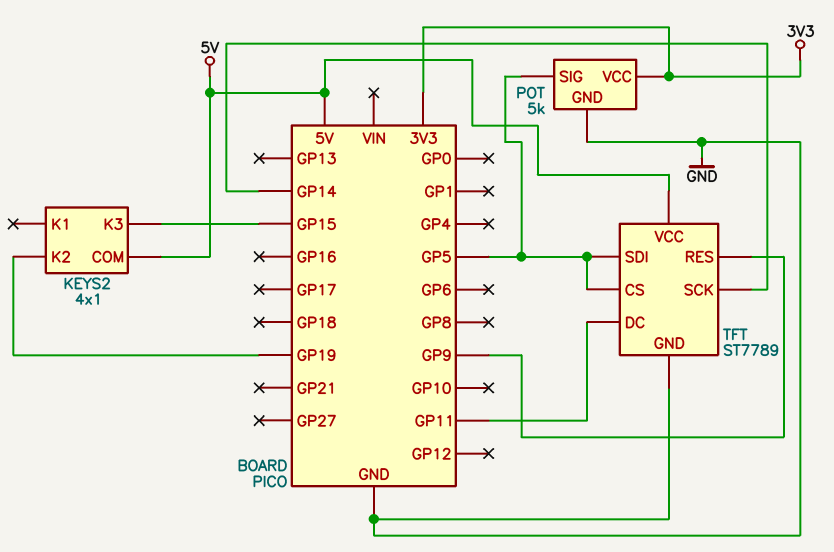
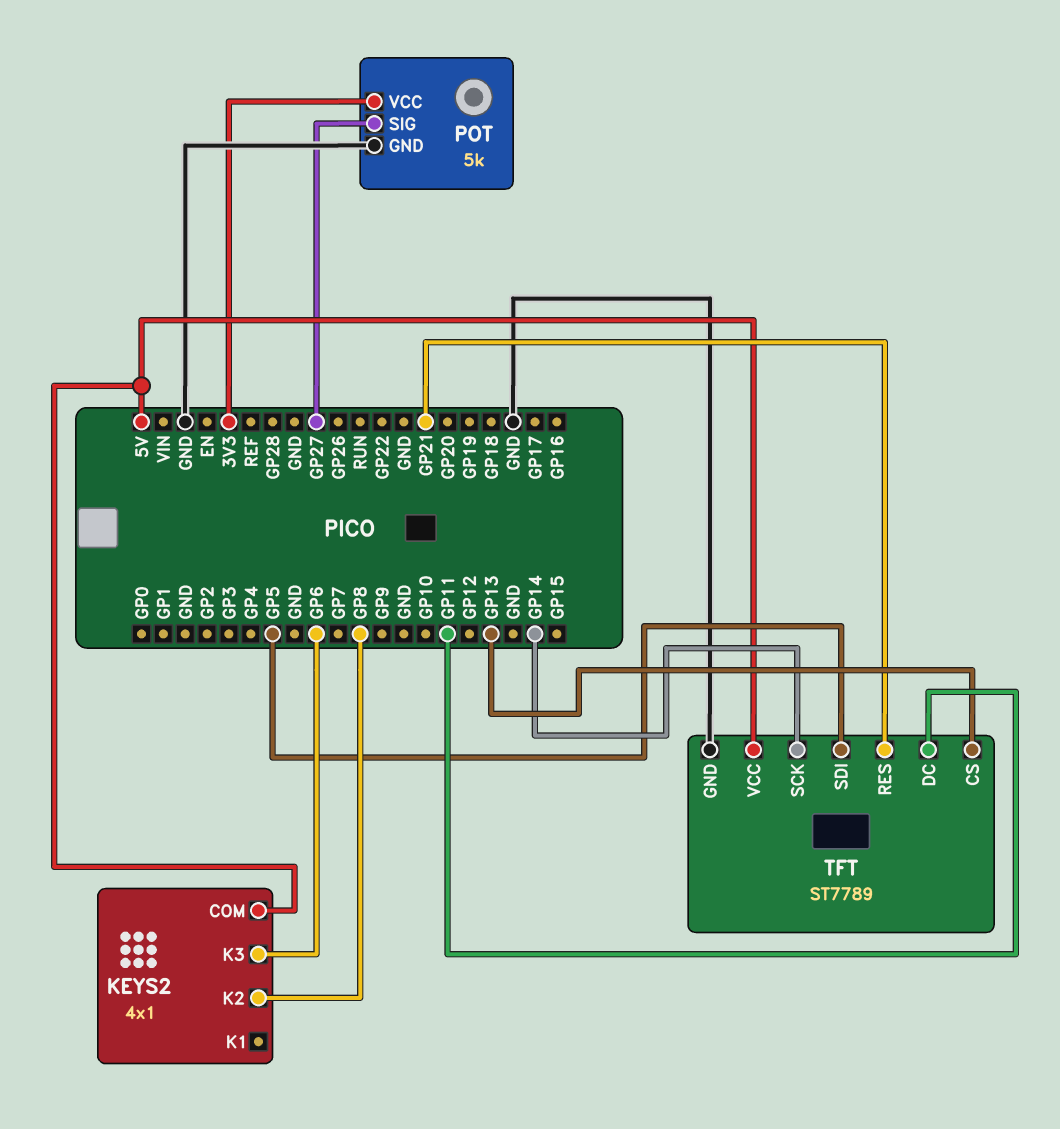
KEYS2 pin K2: GP19 -> GP8
KEYS2 pin K3: GP15 -> GP6
POT pin SIG: GP5 -> GP27
TFT pin CS: GP5 -> GP13
TFT pin RES: GP9 -> GP21

